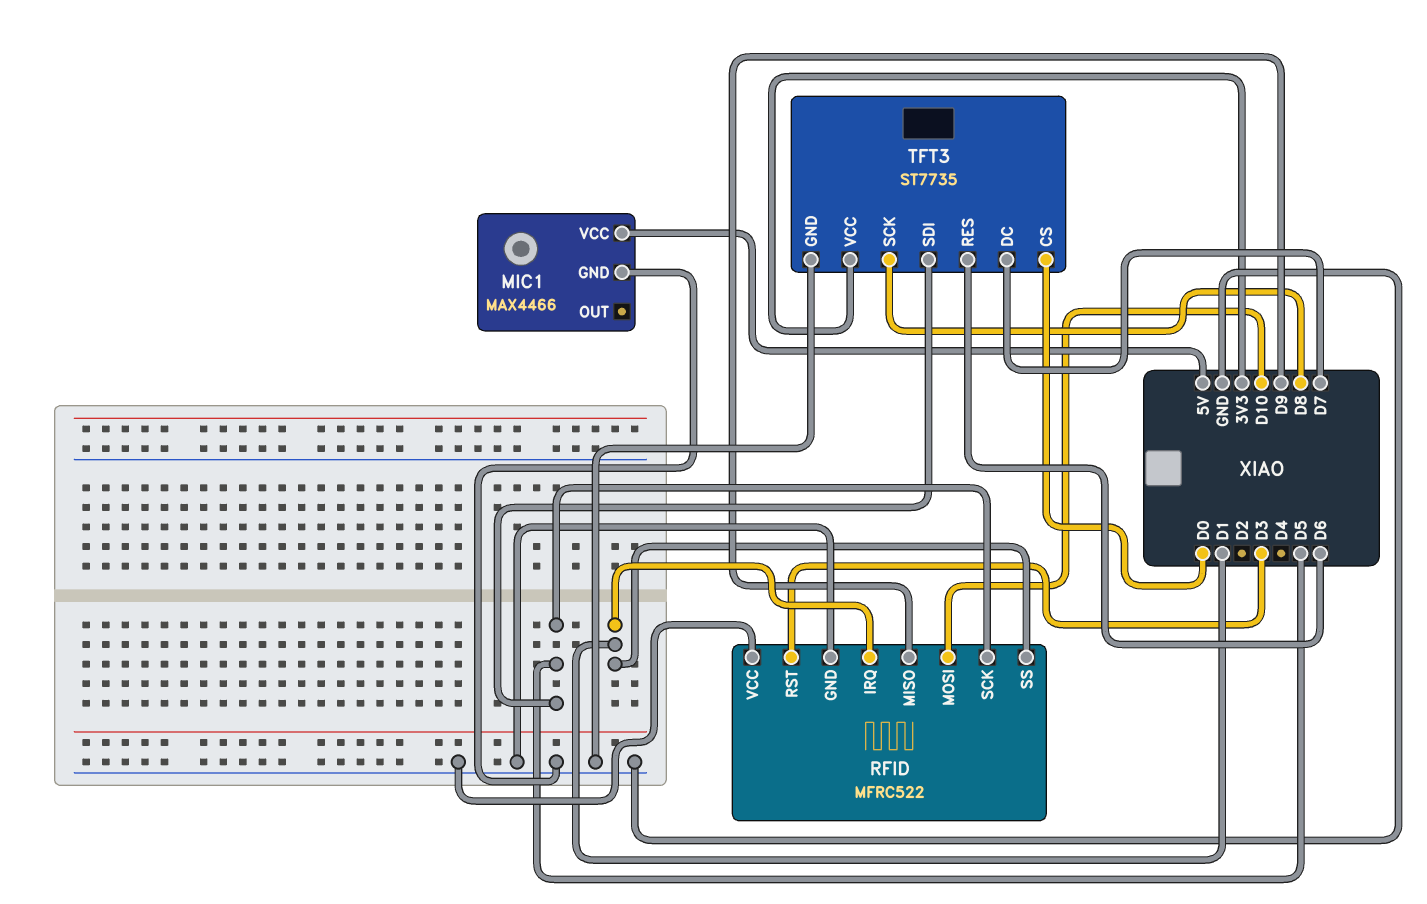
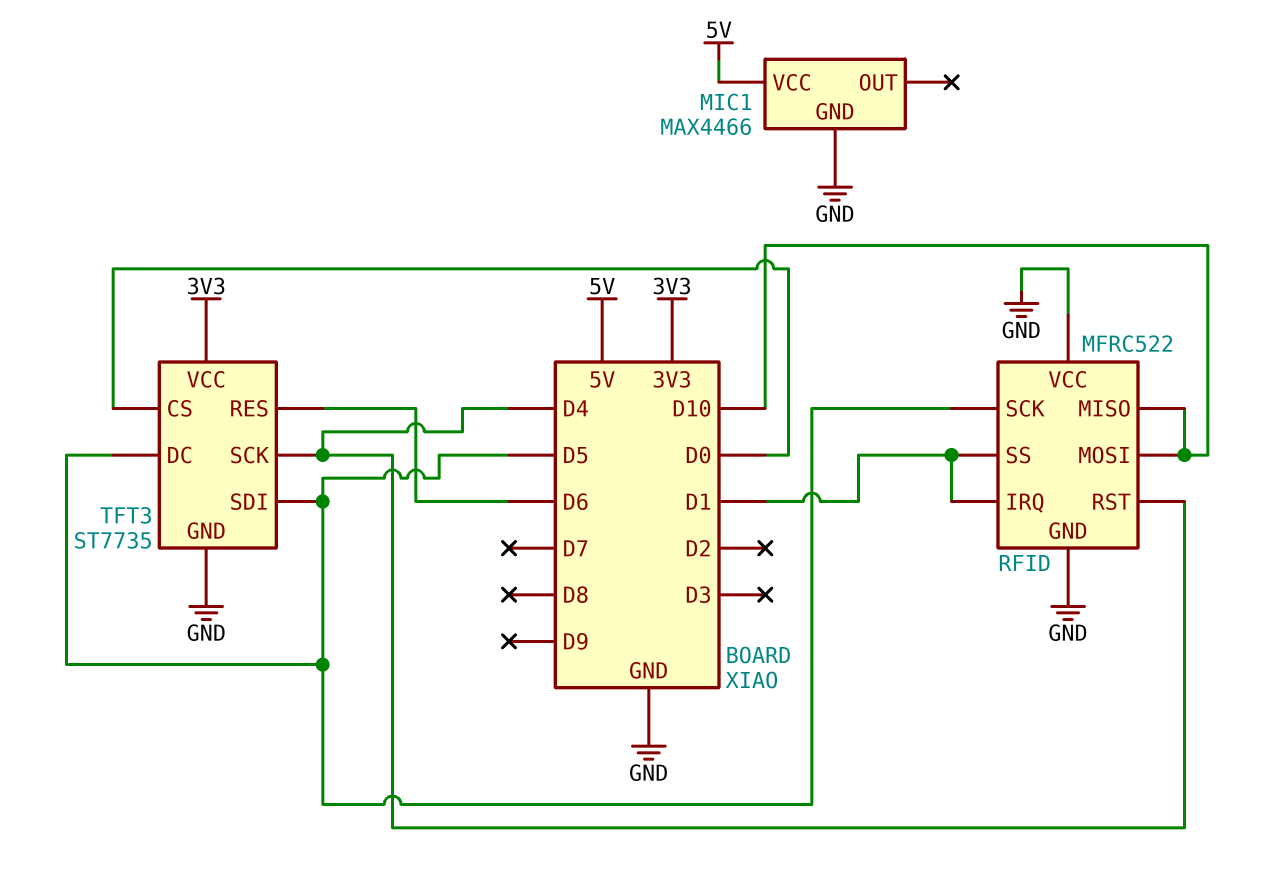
RFID pin MISO: D9 -> D10
RFID pin RST: D3 -> D4
TFT3 pin DC: D7 -> D5
TFT3 pin SCK: D8 -> D4

